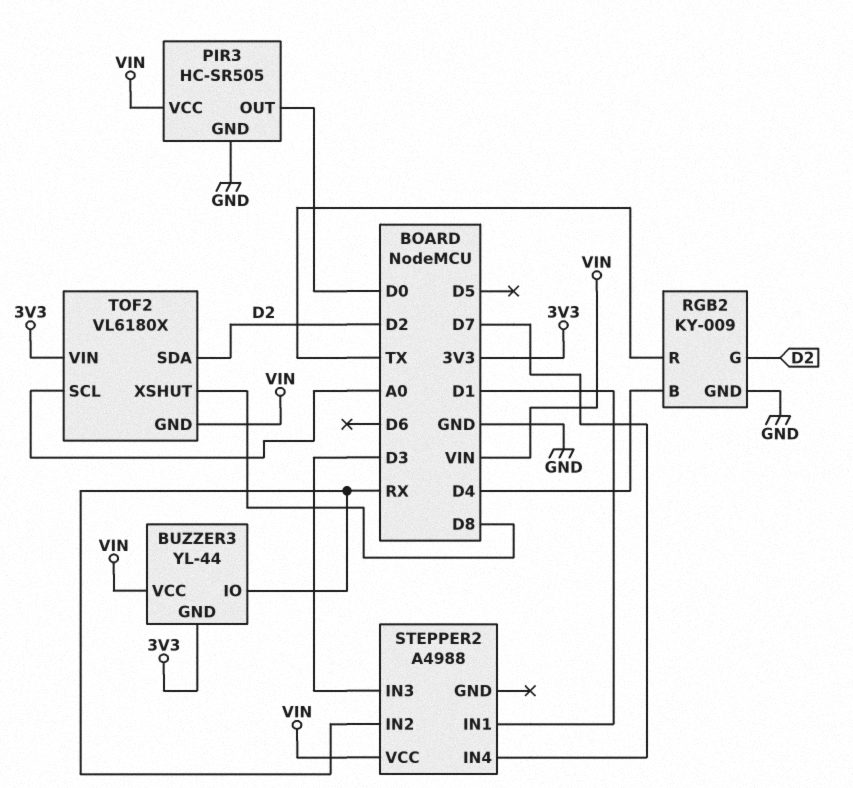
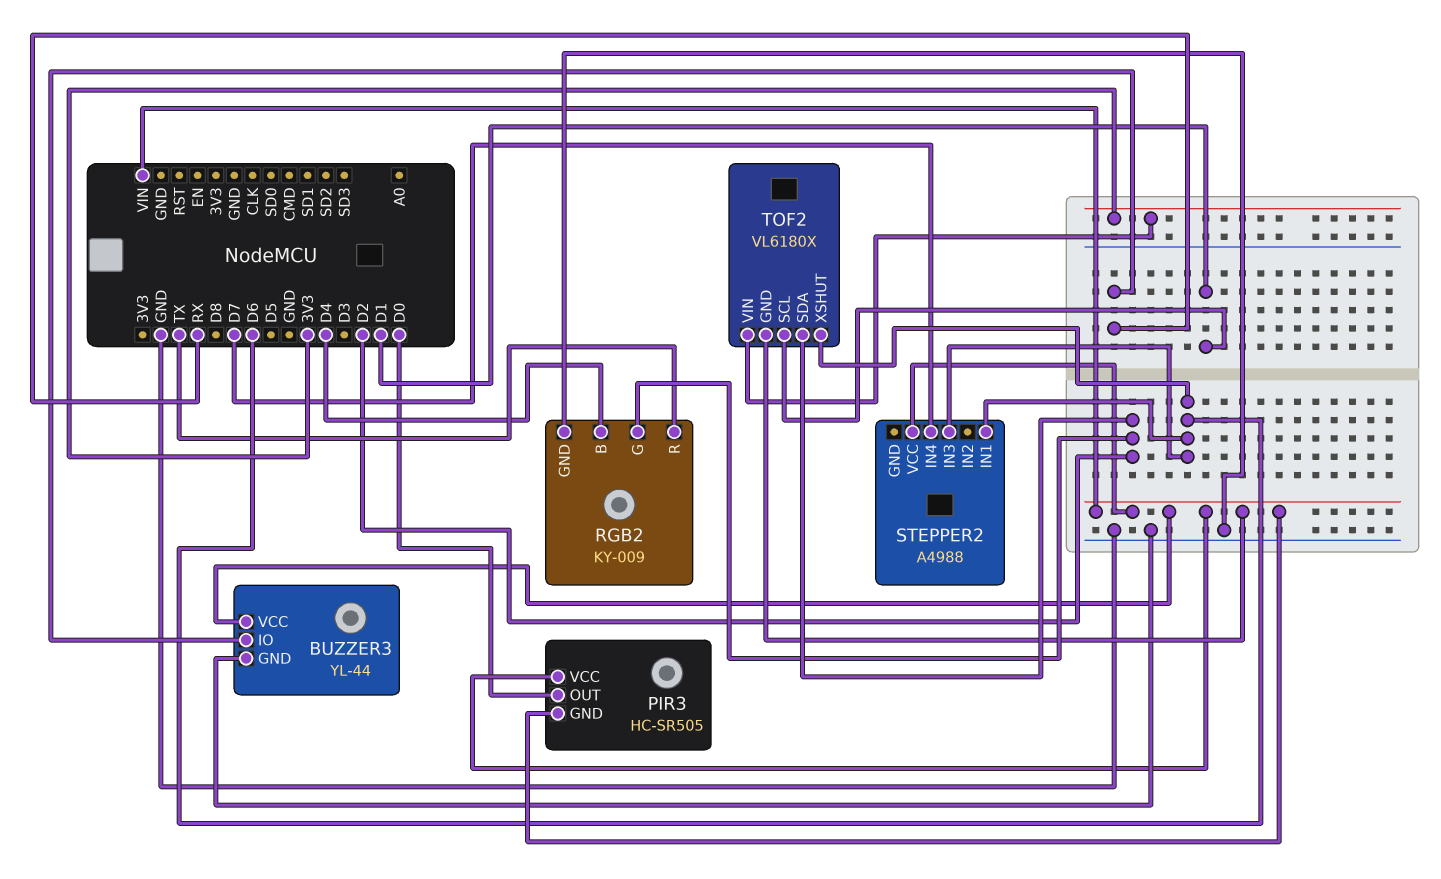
BUZZER3 pin GND: 3V3 -> GND
PIR3 pin GND: GND -> VIN
STEPPER2 pin IN1: D1 -> D6
STEPPER2 pin IN2: RX -> none
STEPPER2 pin IN3: D3 -> D6
TOF2 pin SCL: A0 -> D1
TOF2 pin XSHUT: D8 -> D6

